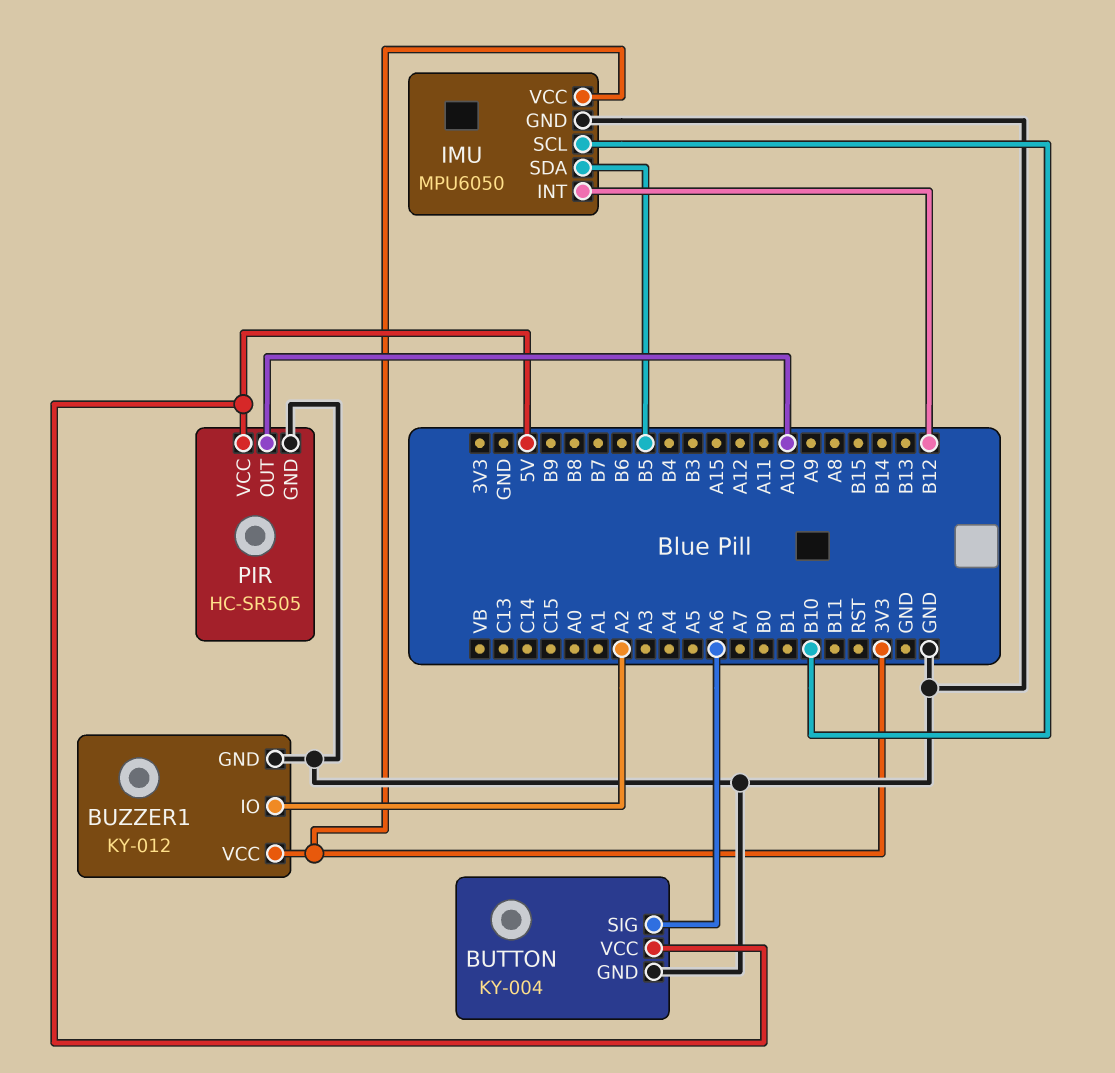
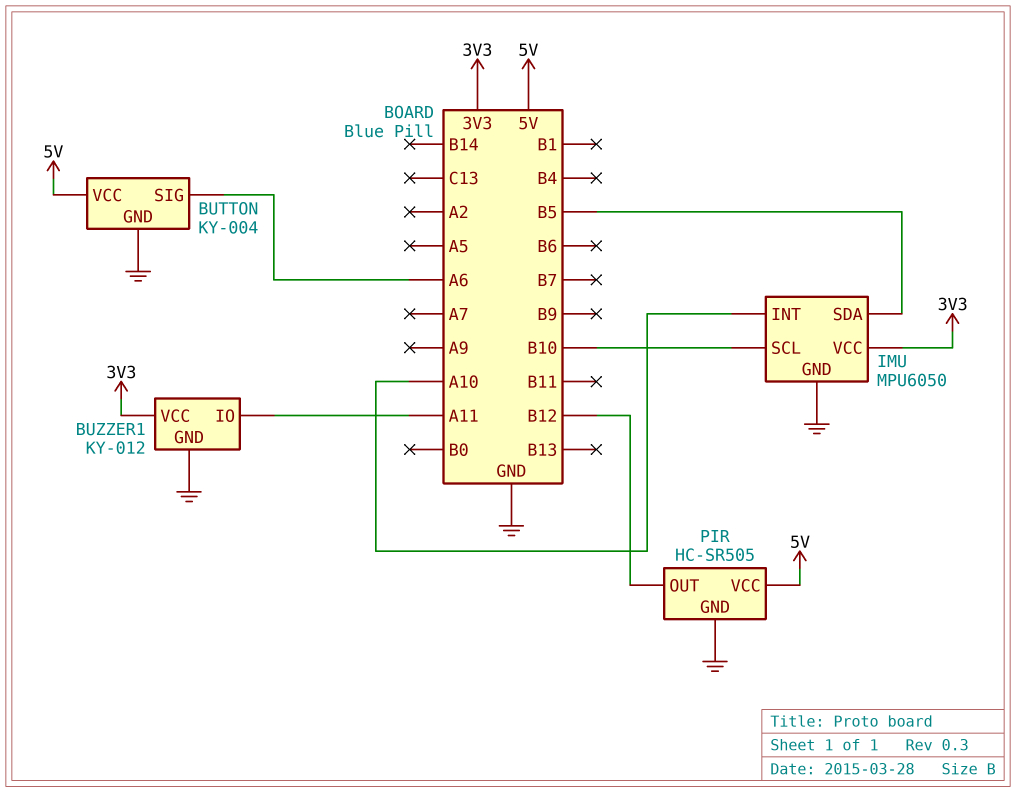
BUZZER1 pin IO: A2 -> A11
IMU pin INT: B12 -> A10
PIR pin OUT: A10 -> B12

